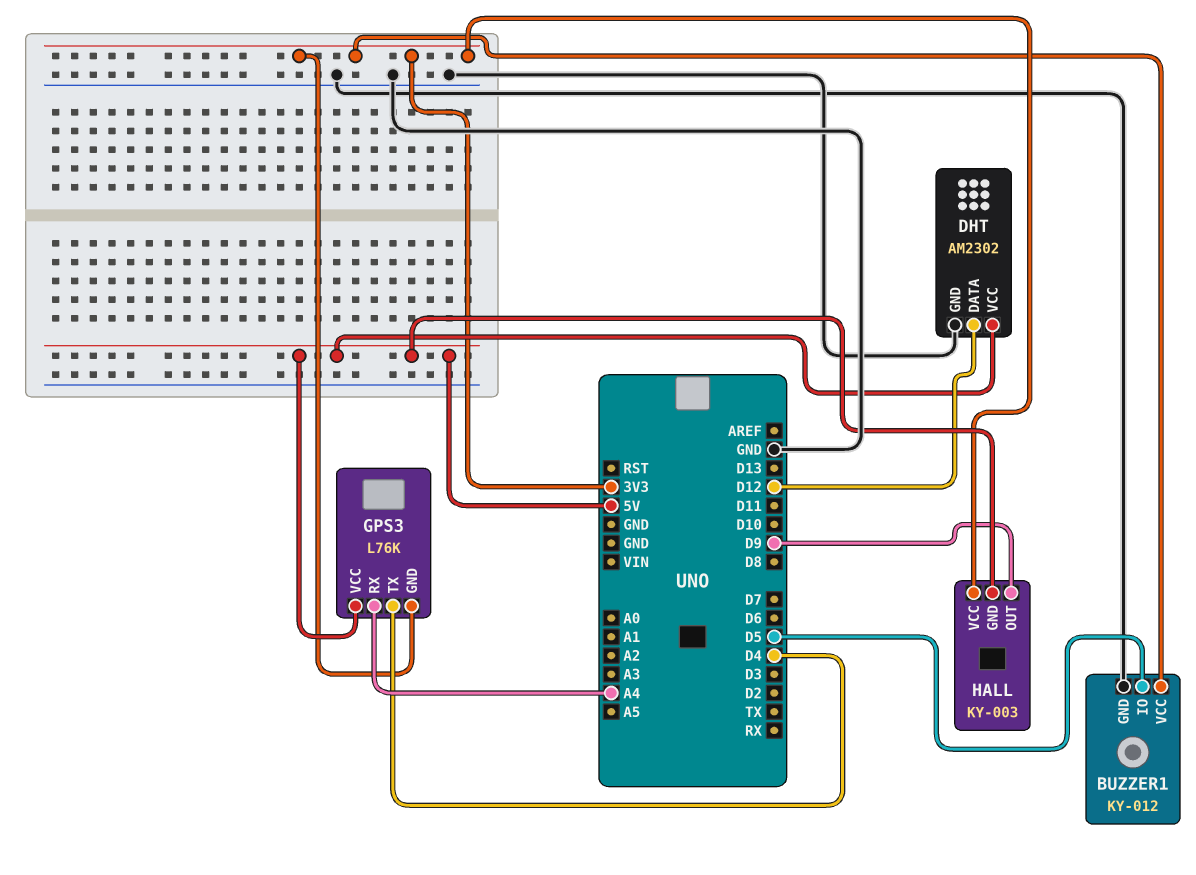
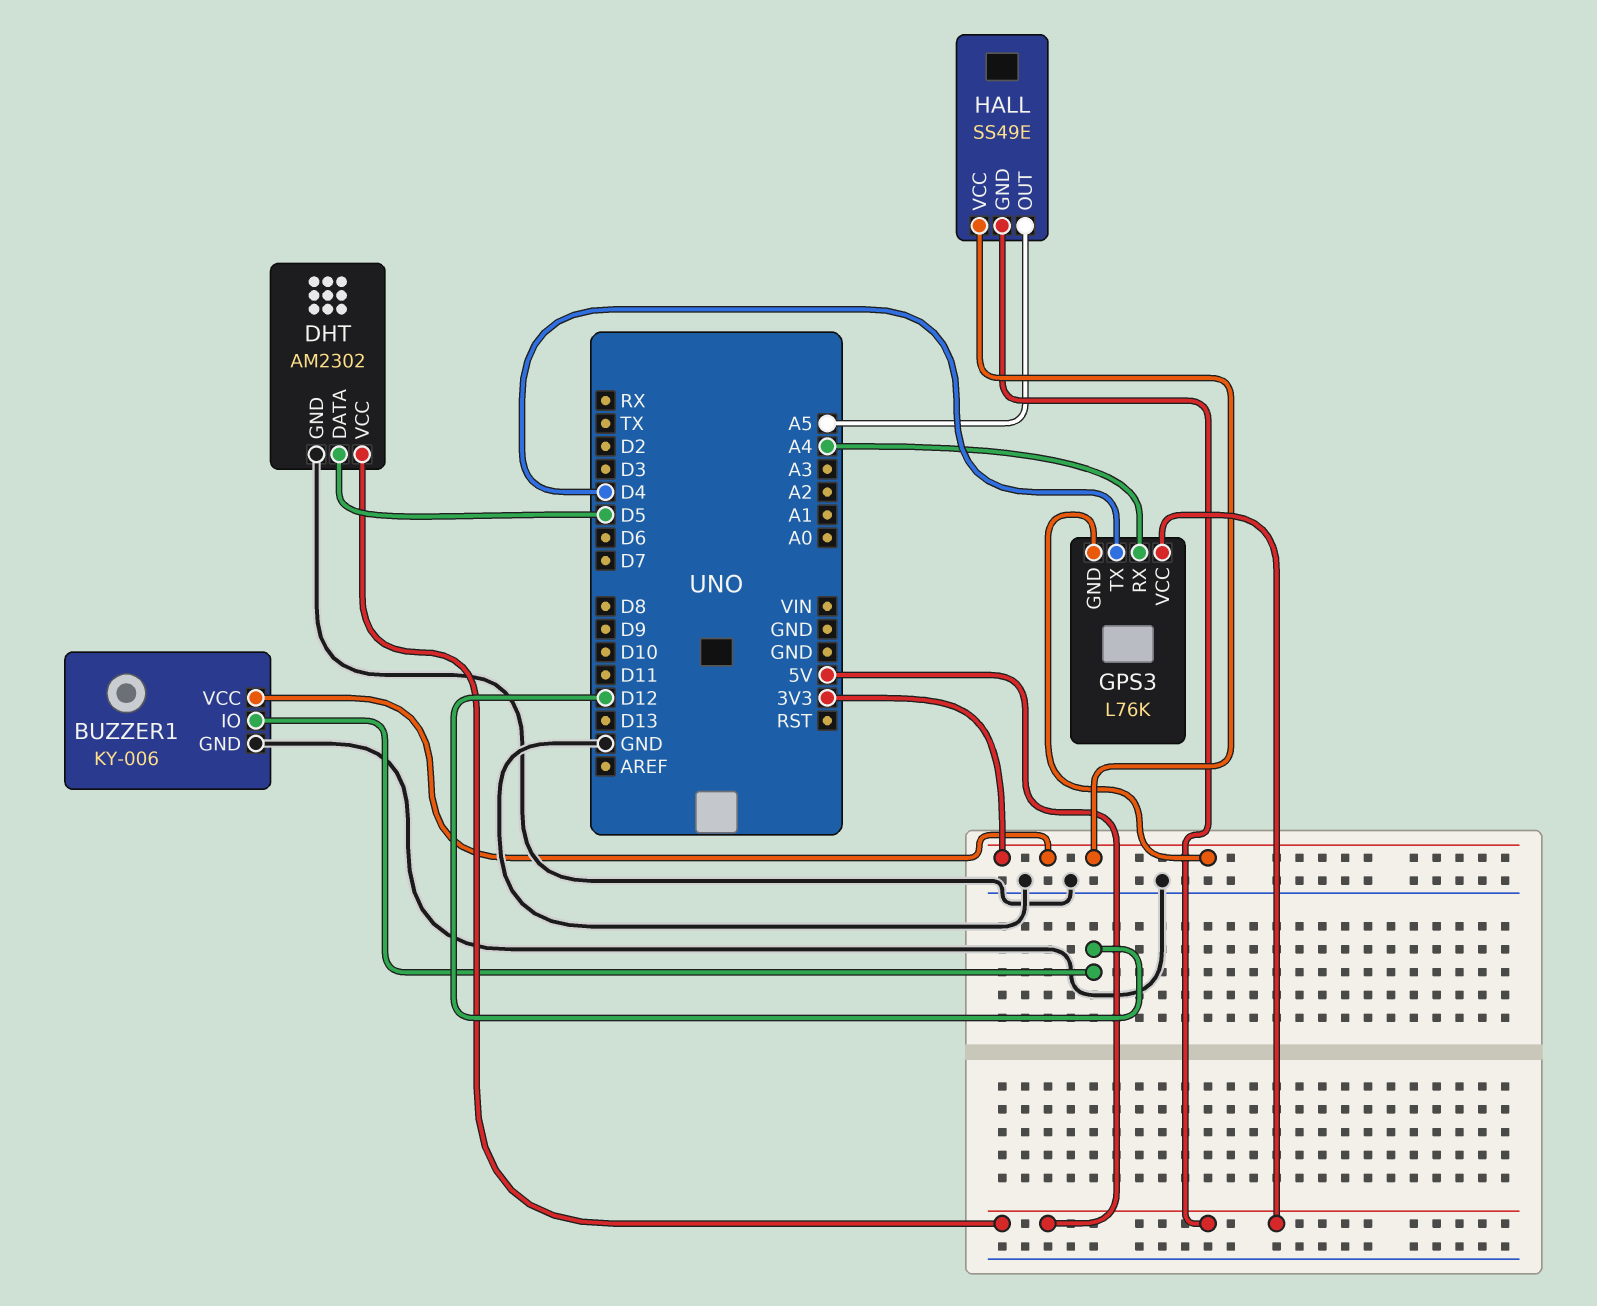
BUZZER1: KY-012 -> KY-006
BUZZER1 pin IO: D5 -> D12
DHT pin DATA: D12 -> D5
HALL: KY-003 -> SS49E
HALL pin OUT: D9 -> A5

